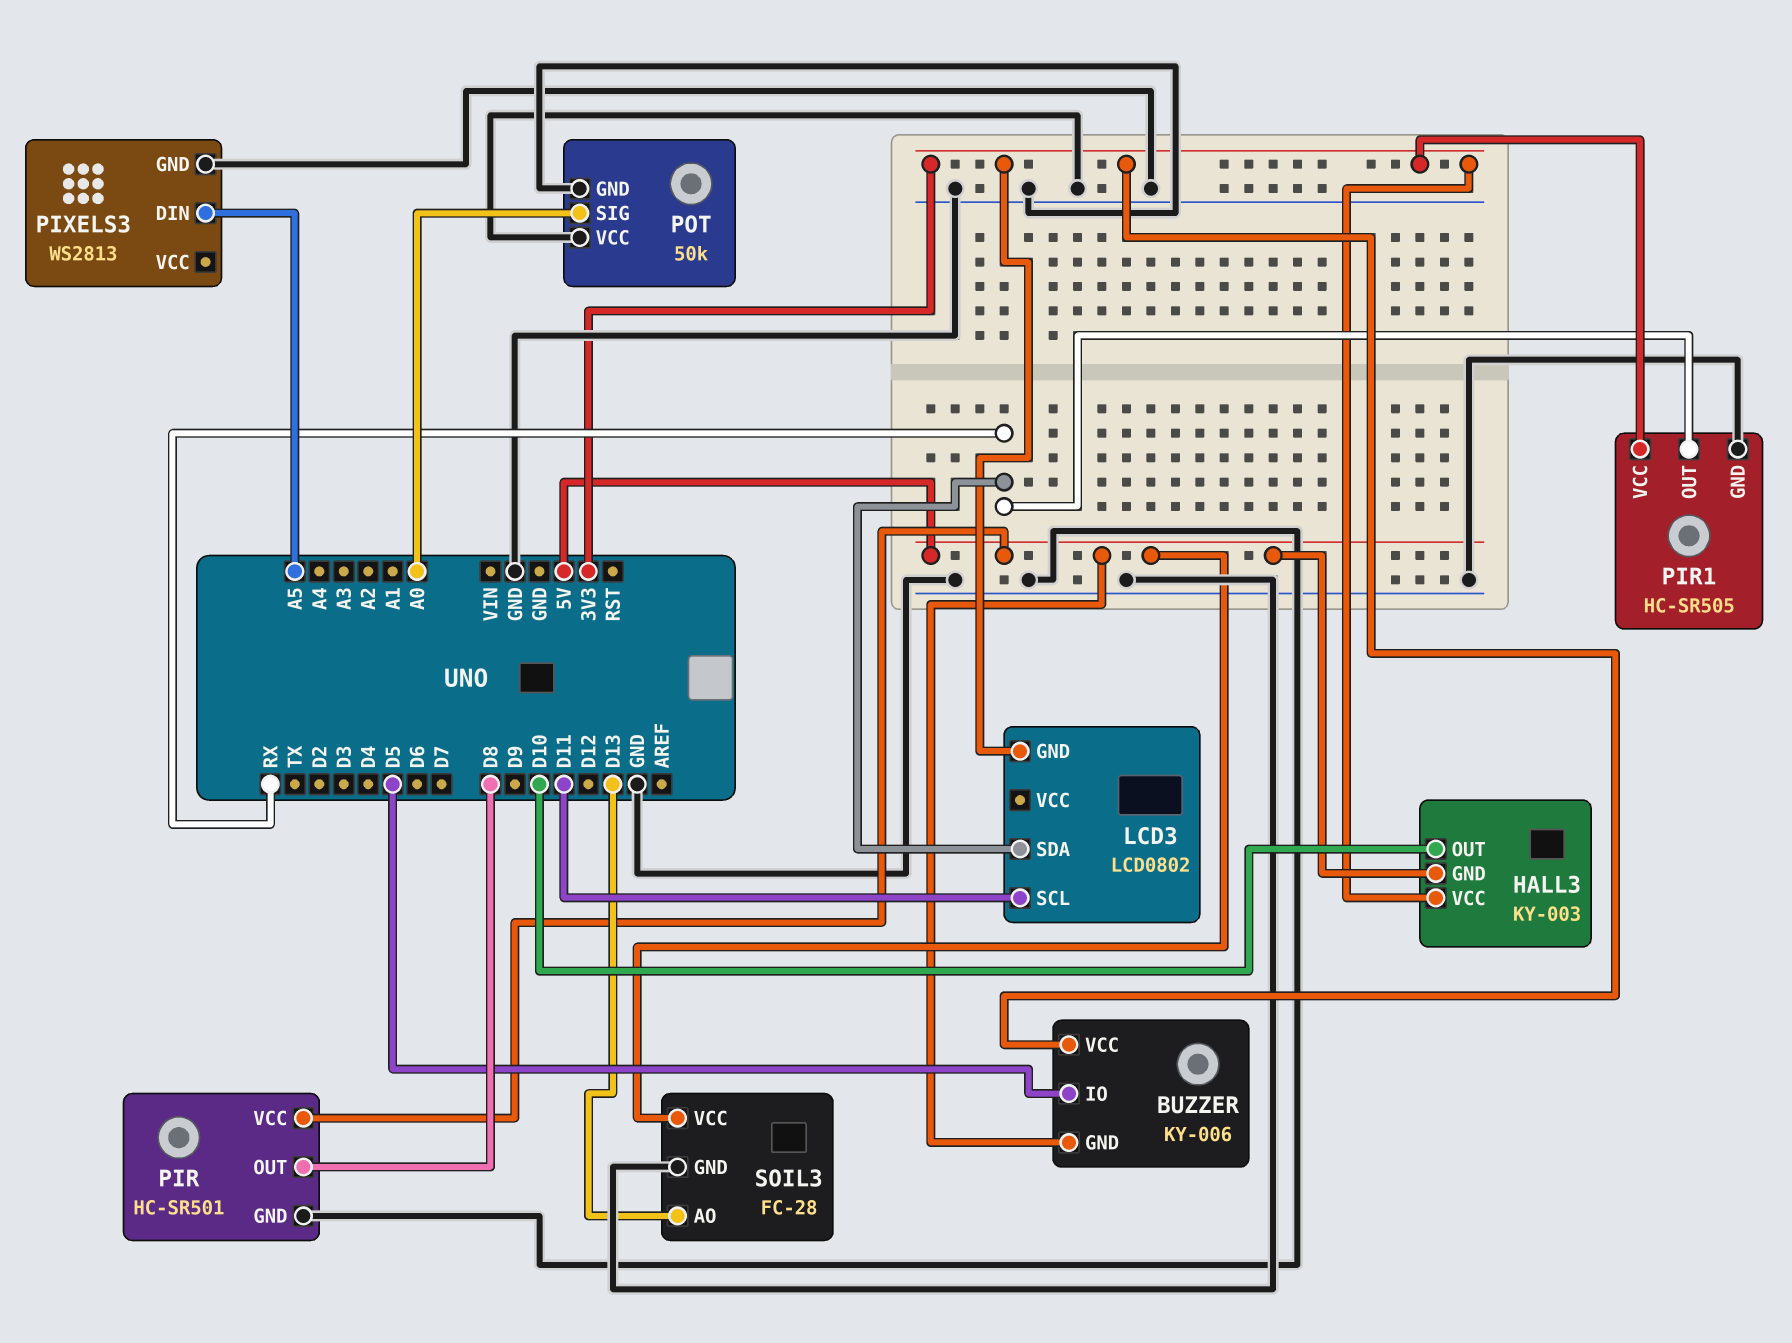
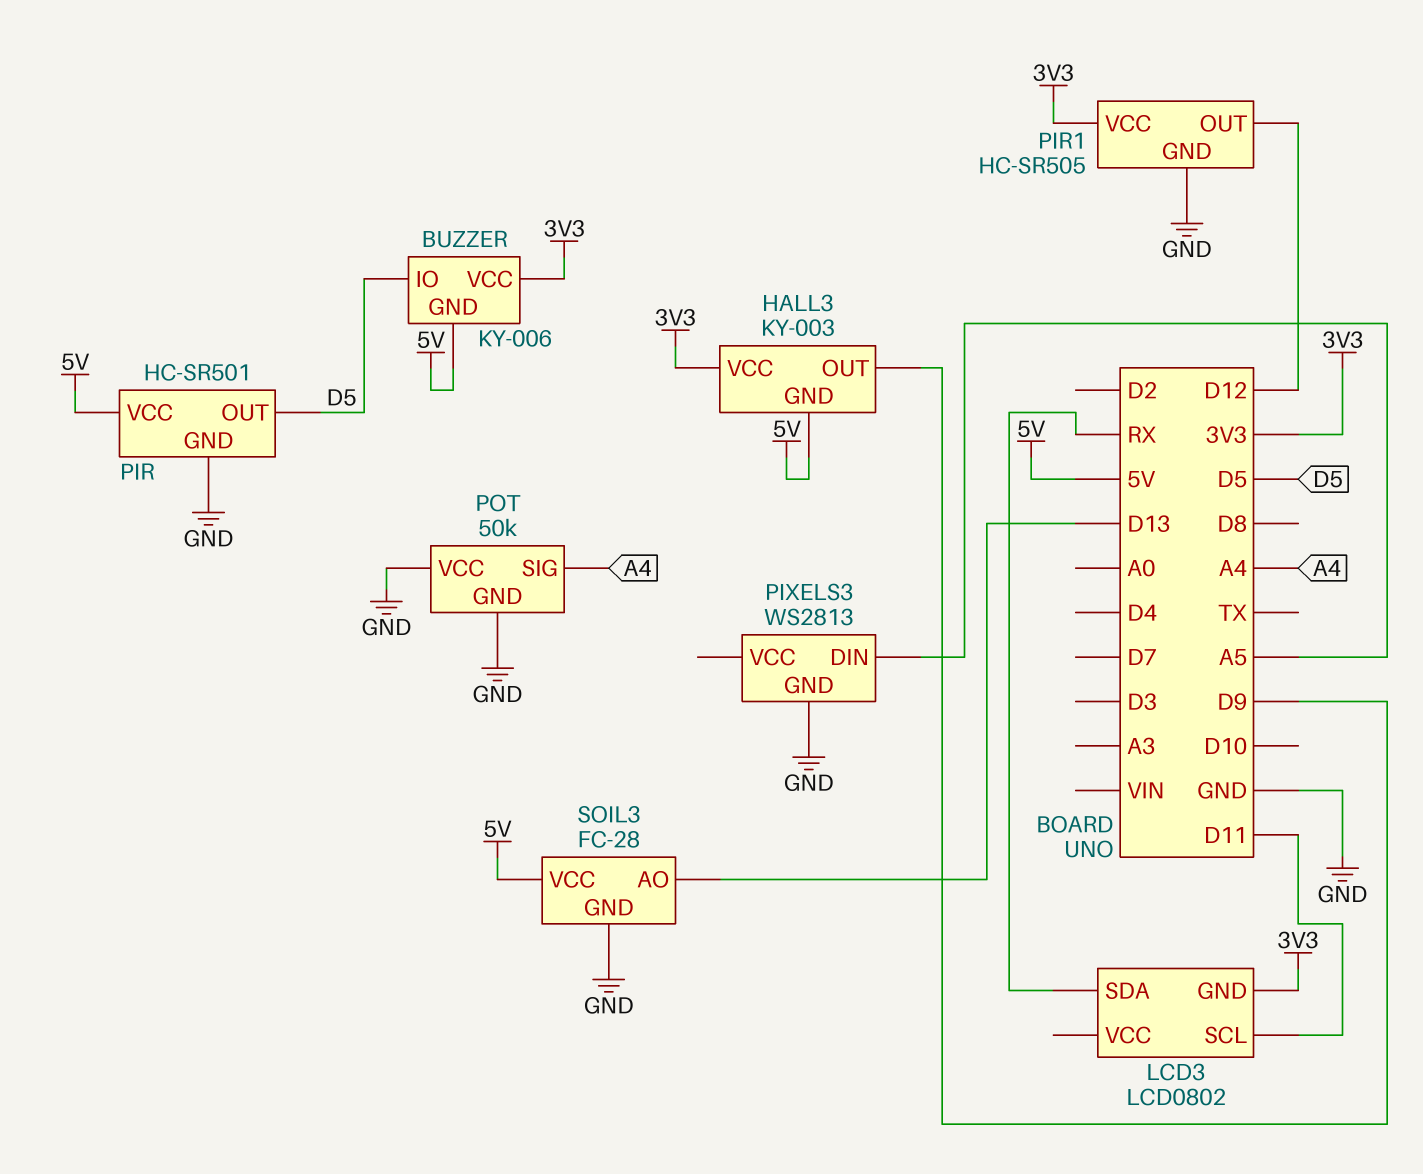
HALL3 pin OUT: D10 -> D9
PIR pin OUT: D8 -> D5
PIR1 pin OUT: RX -> D12
POT pin SIG: A0 -> A4

